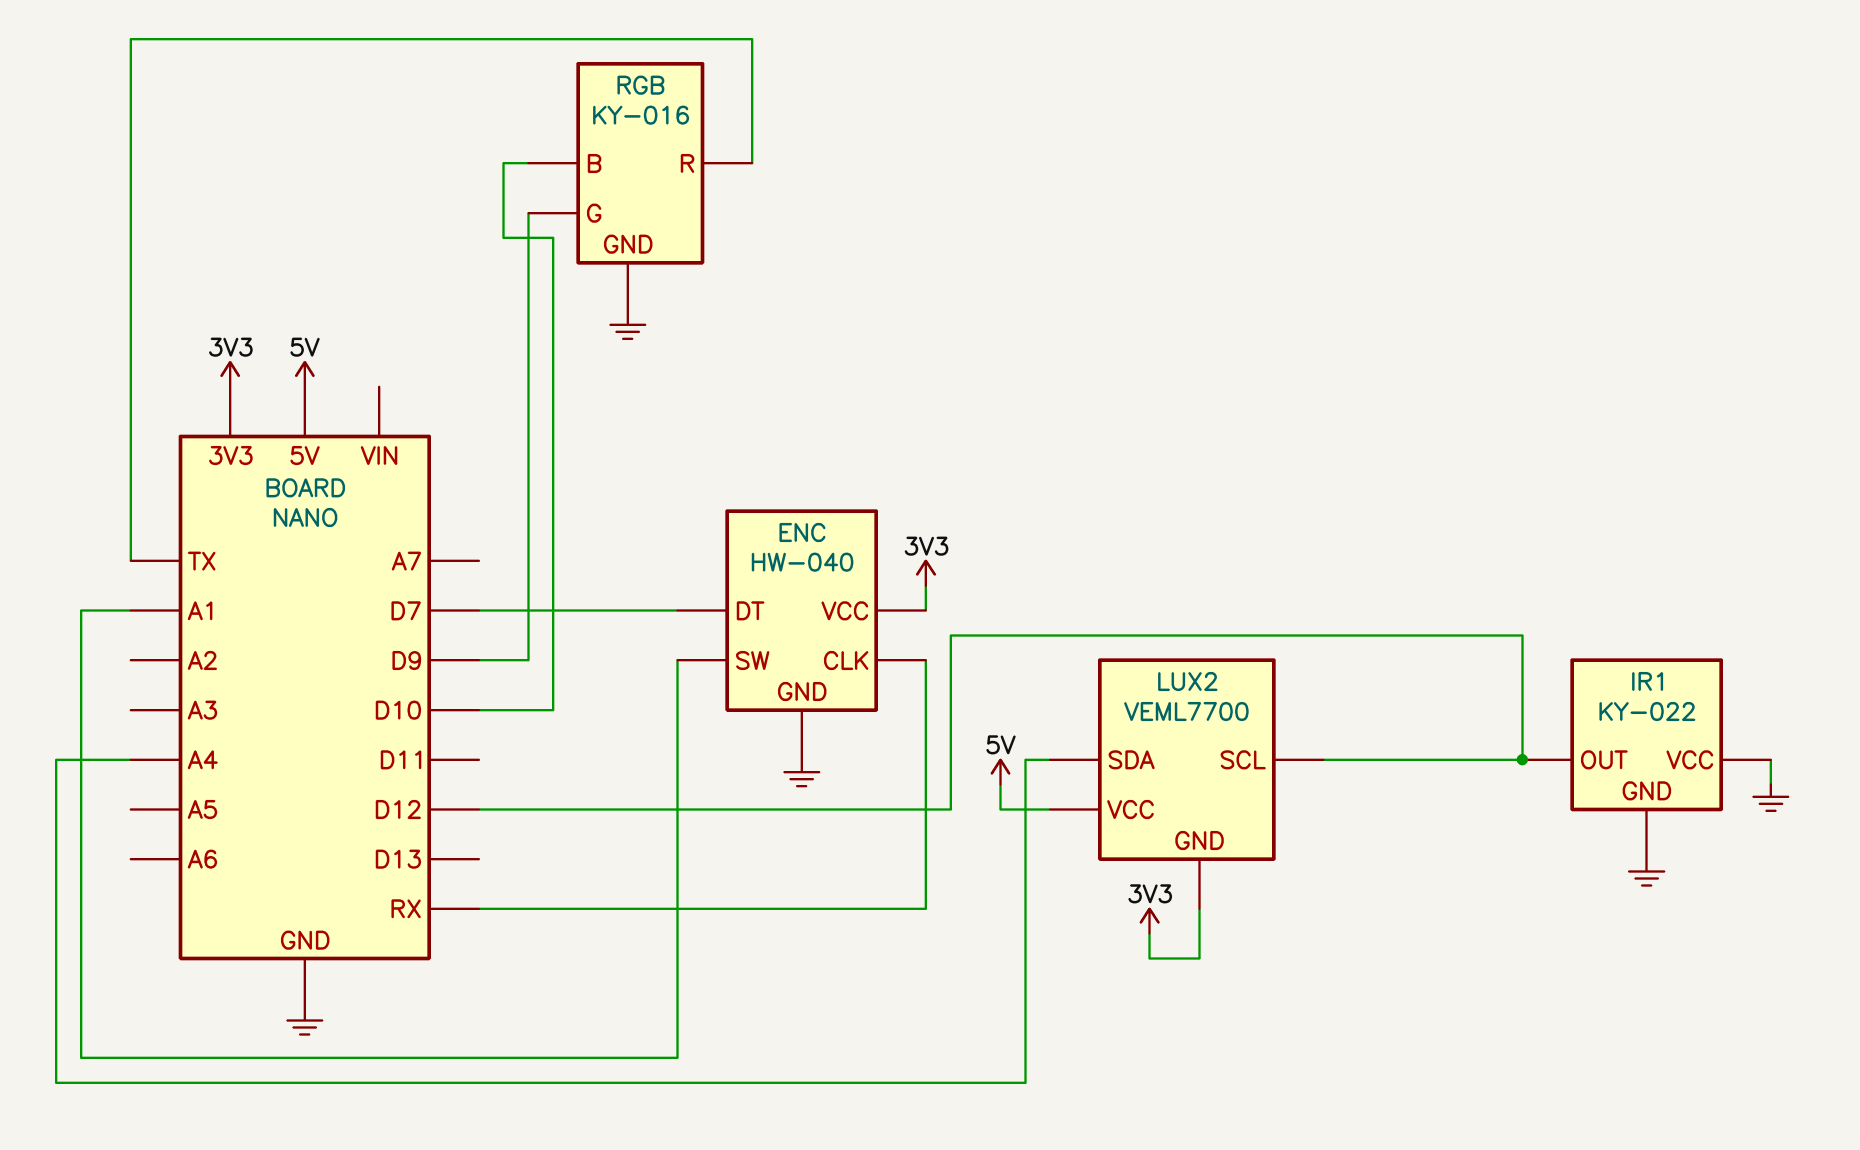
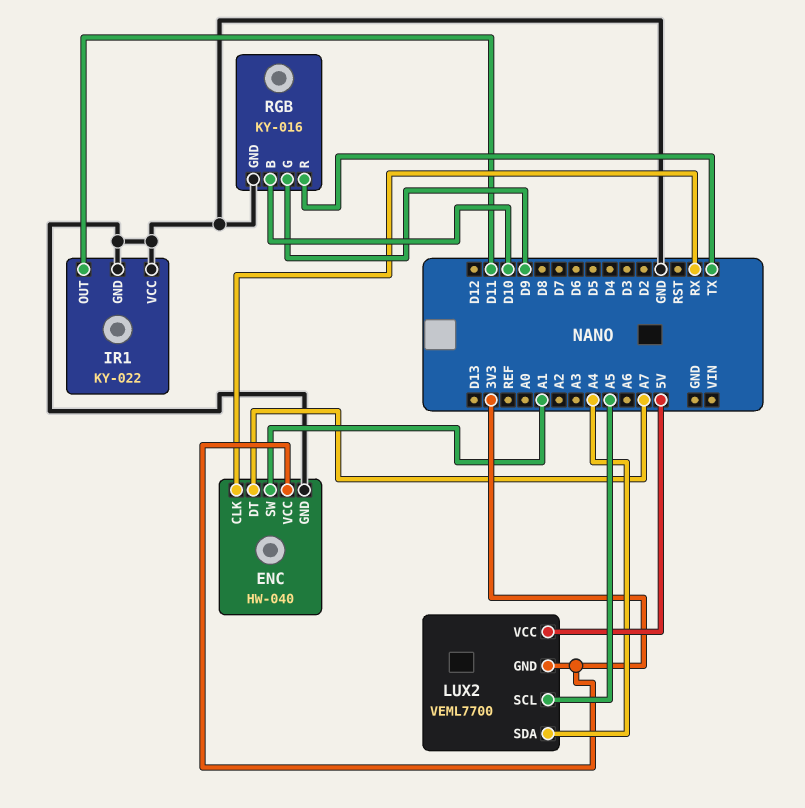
ENC pin DT: D7 -> A7
IR1 pin OUT: D12 -> D11
LUX2 pin SCL: D12 -> A5

